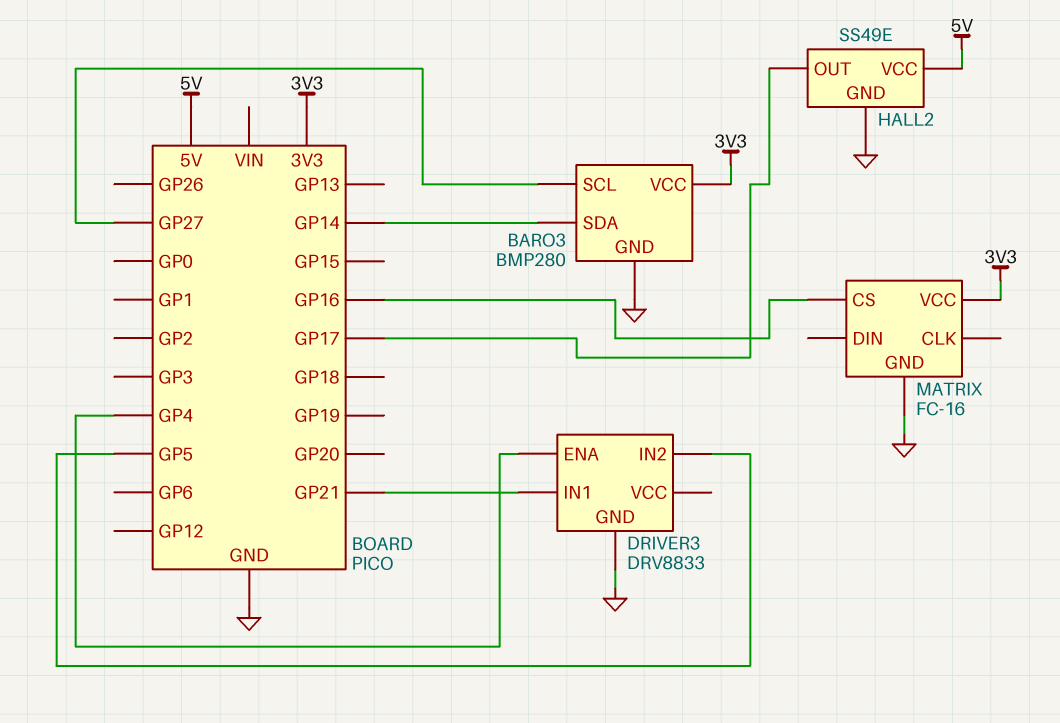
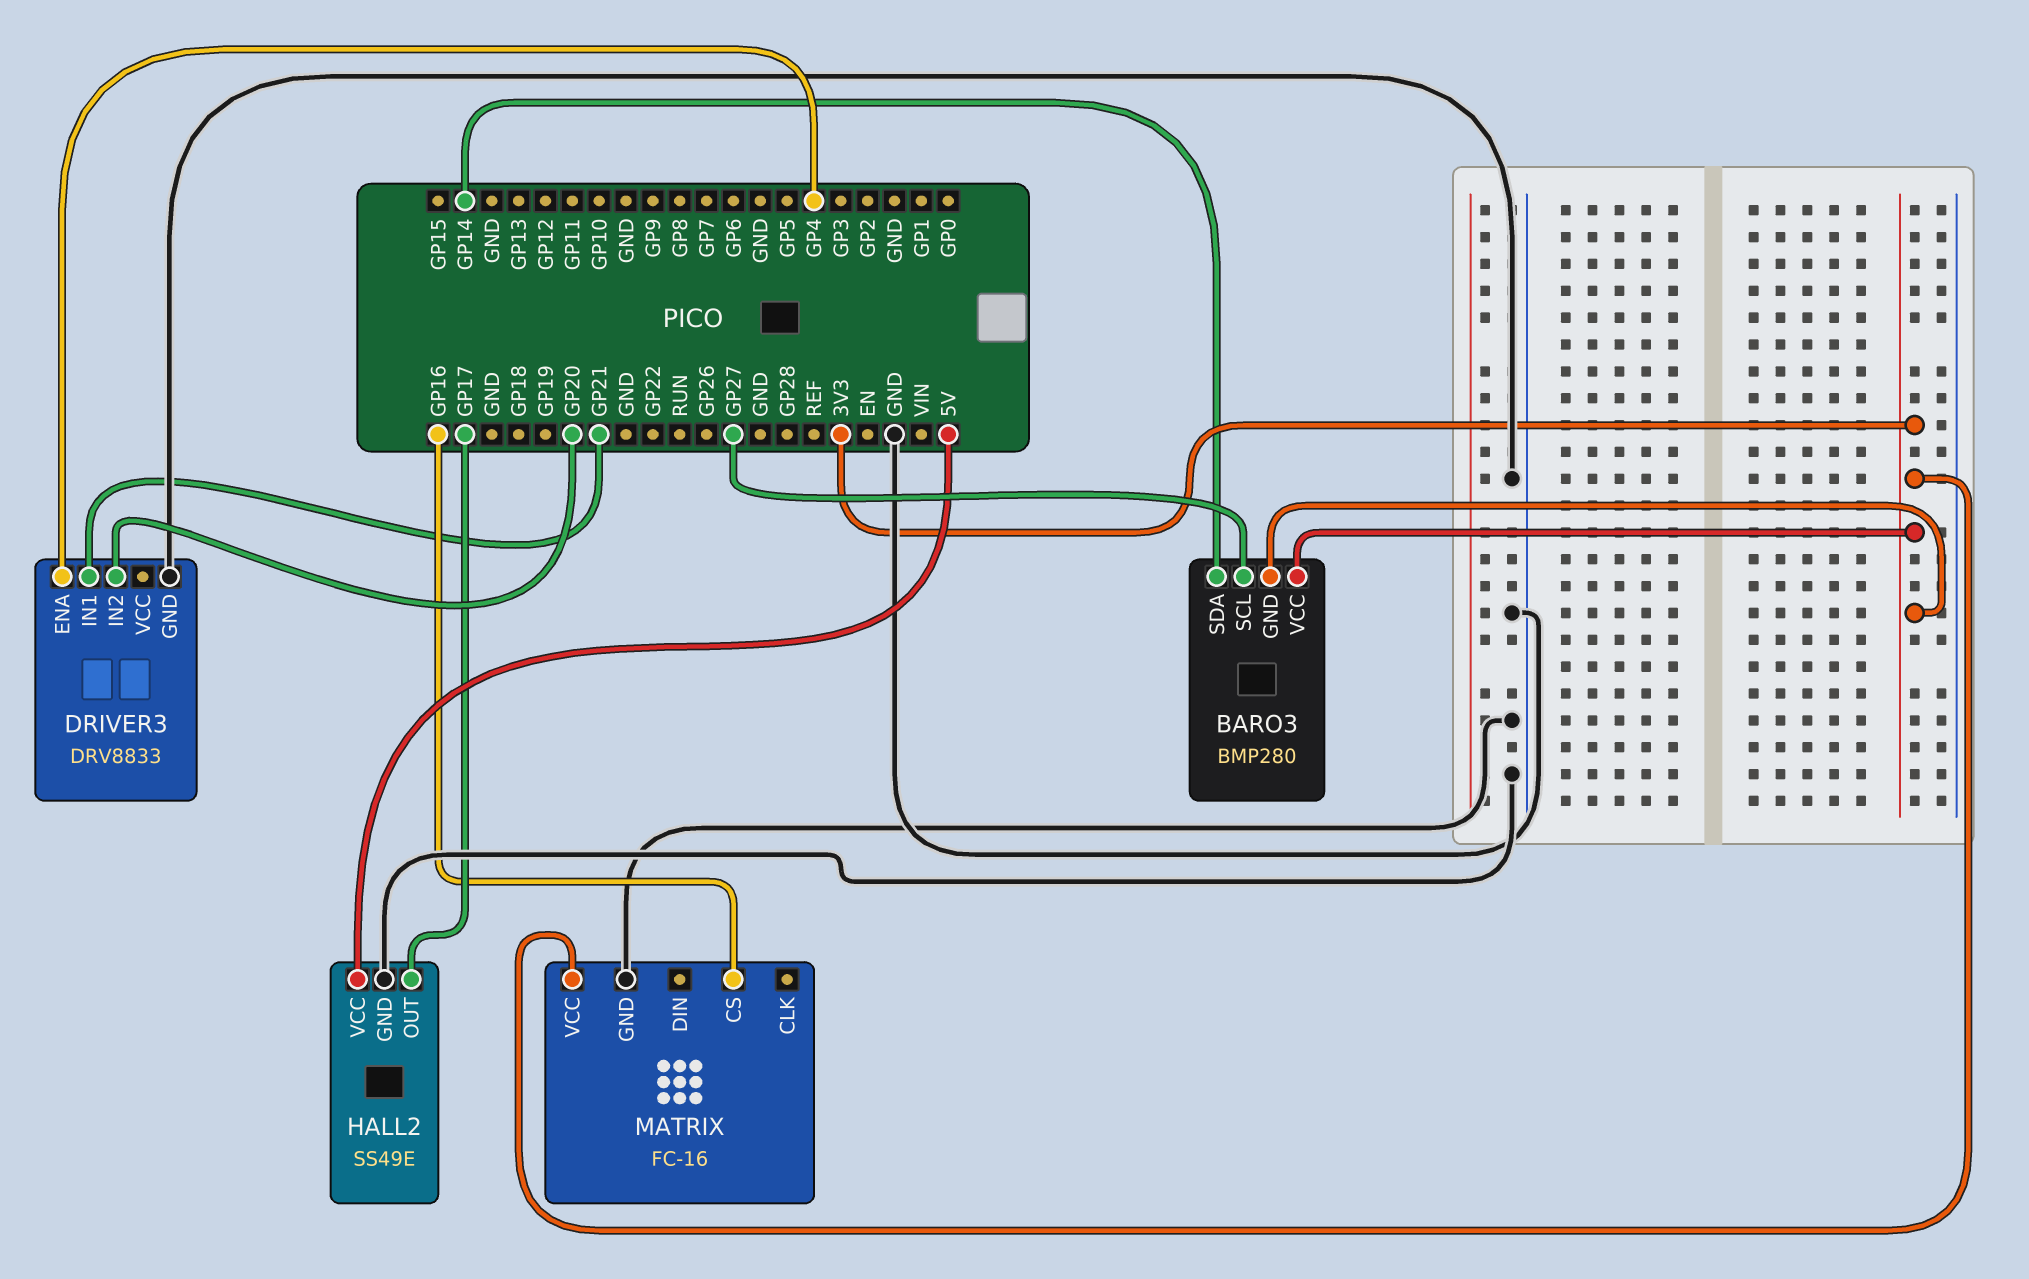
BARO3 pin GND: GND -> 3V3
DRIVER3 pin IN2: GP5 -> GP20

